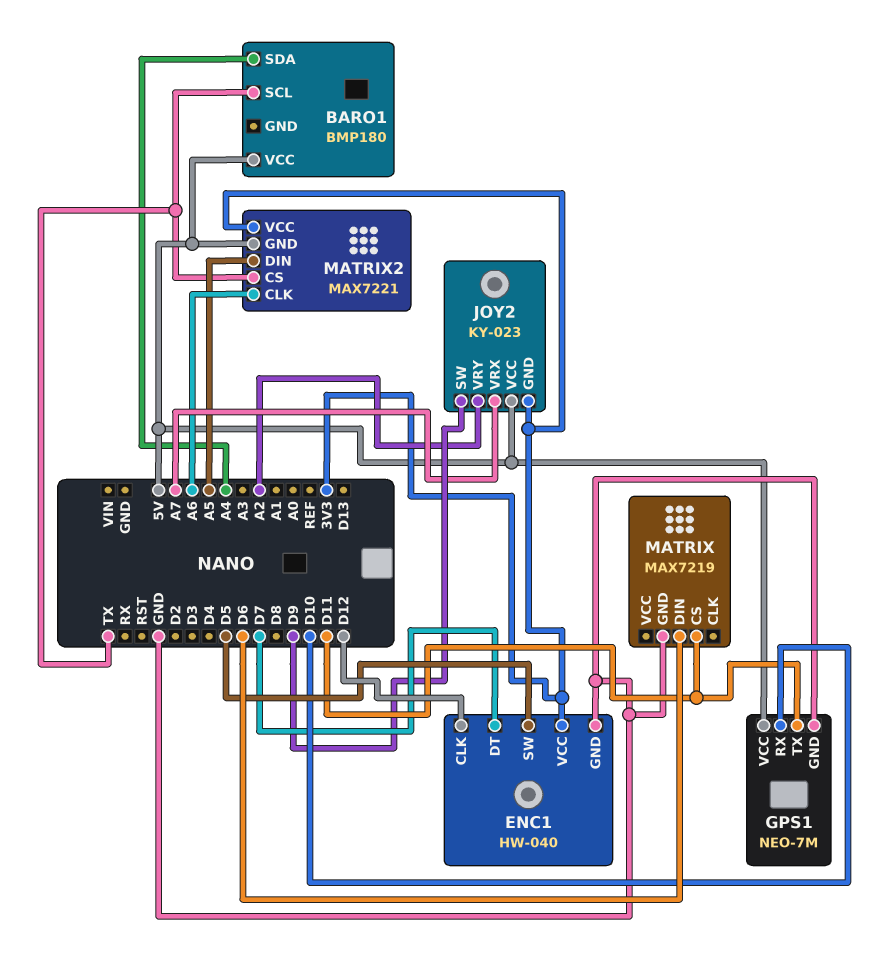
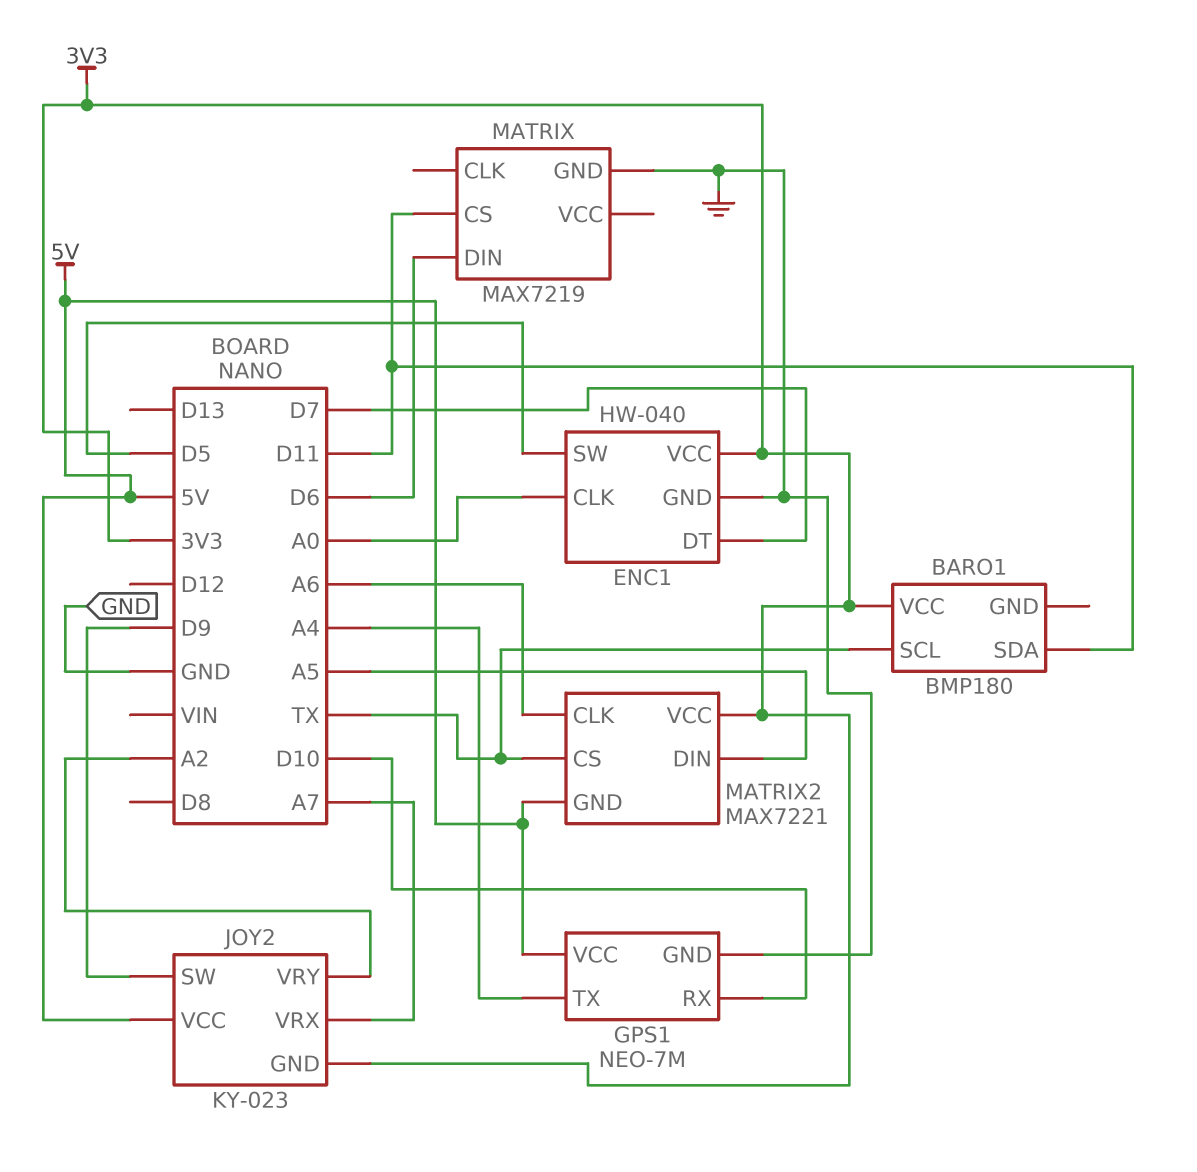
BARO1 pin SDA: A4 -> D11
BARO1 pin VCC: 5V -> 3V3
ENC1 pin CLK: D12 -> A0
GPS1 pin TX: D11 -> A4

